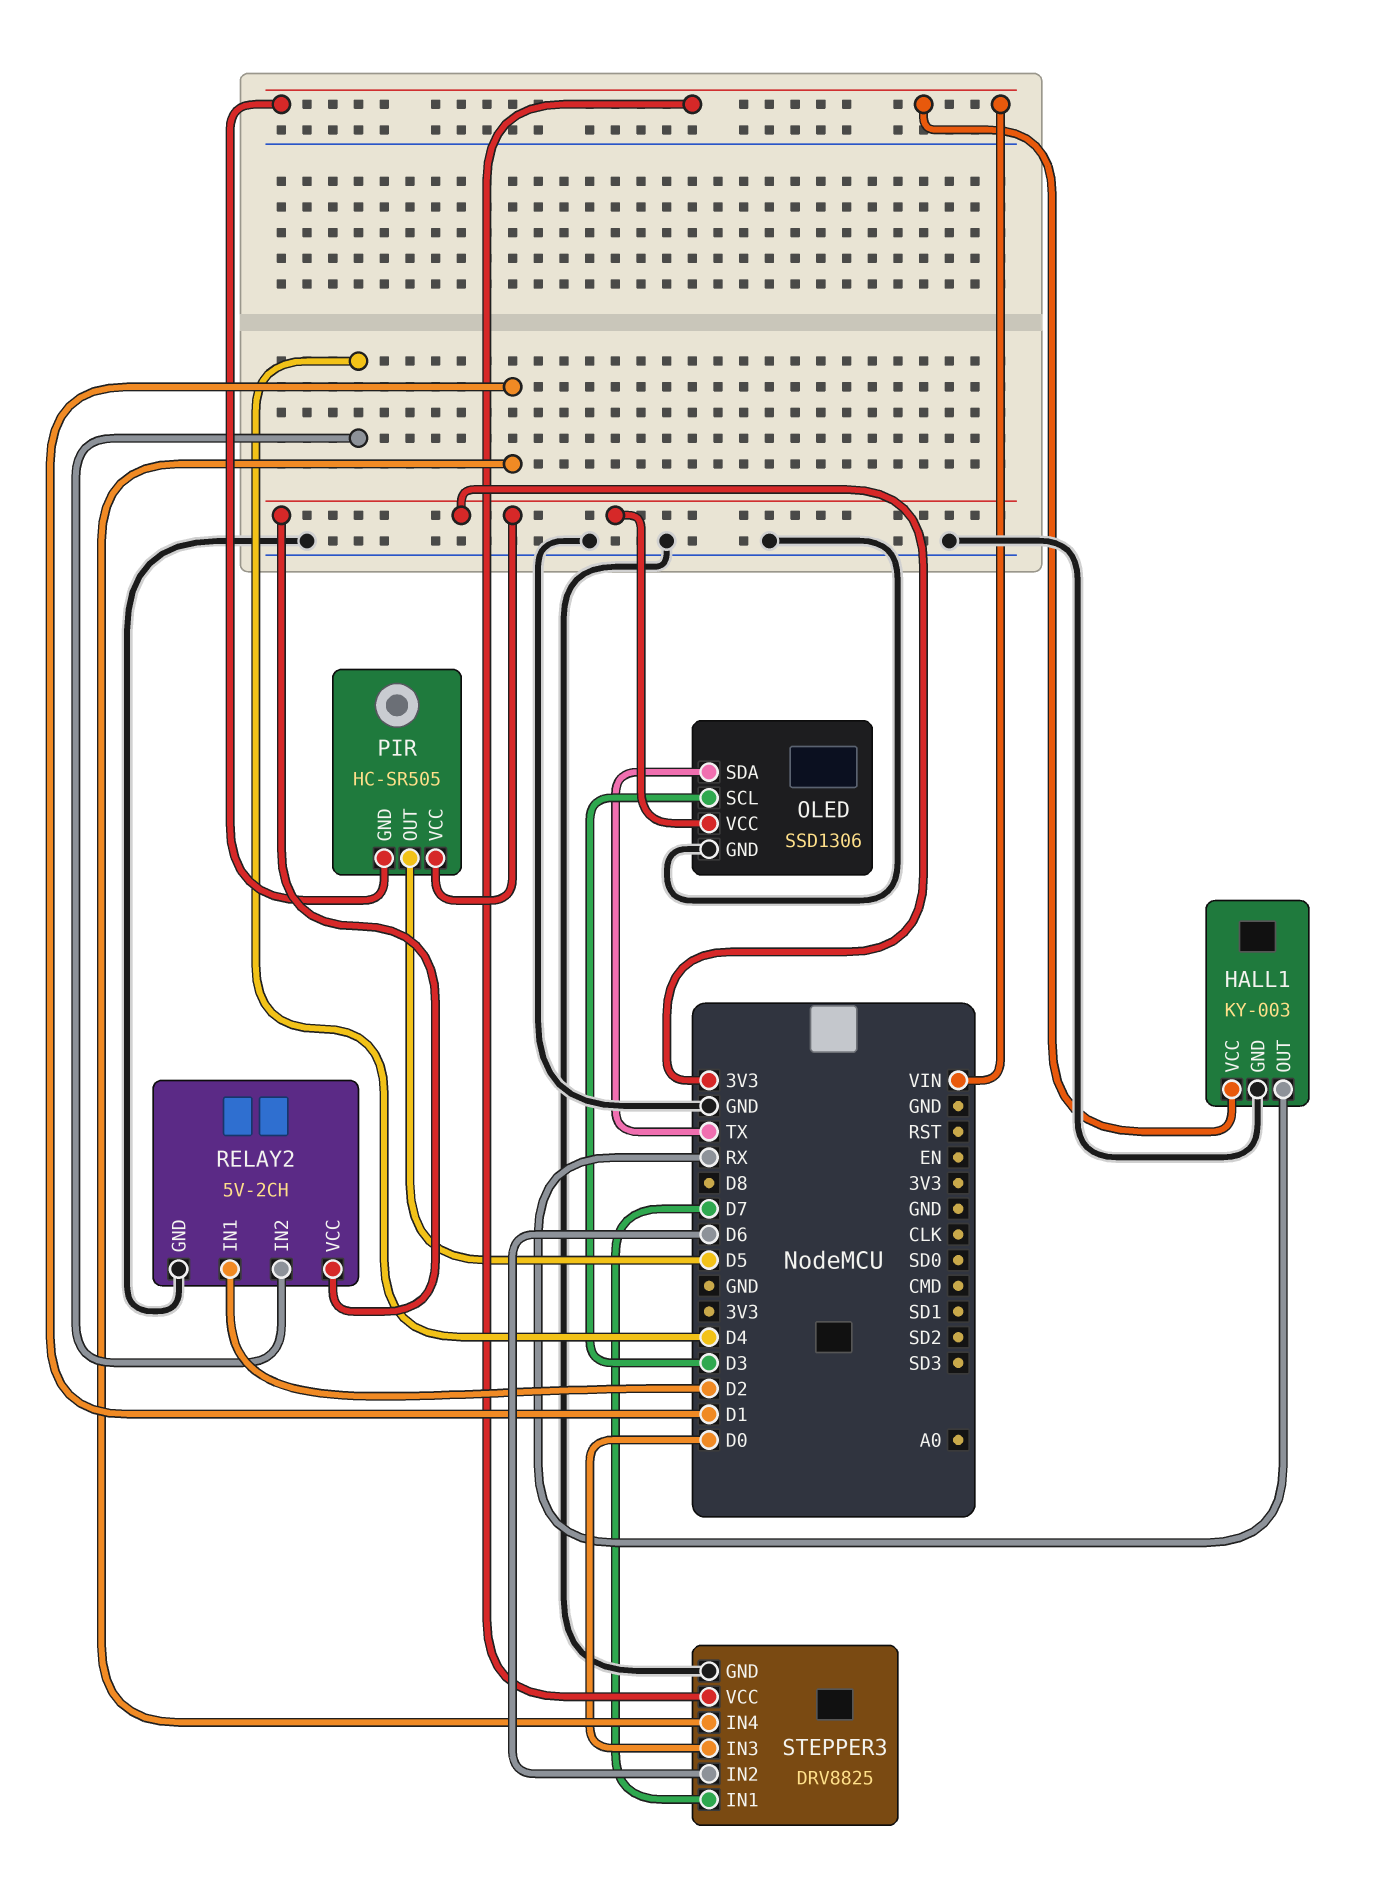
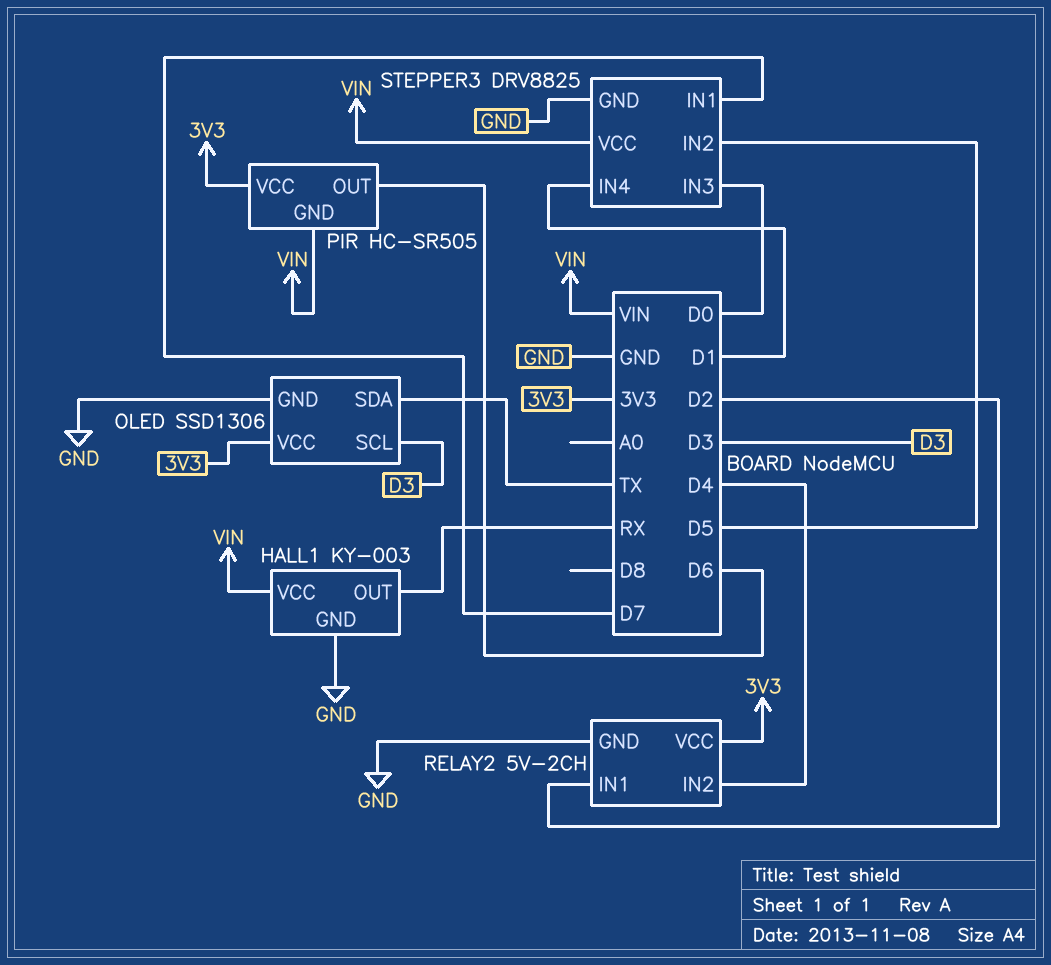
PIR pin OUT: D5 -> D6
STEPPER3 pin IN2: D6 -> D5

